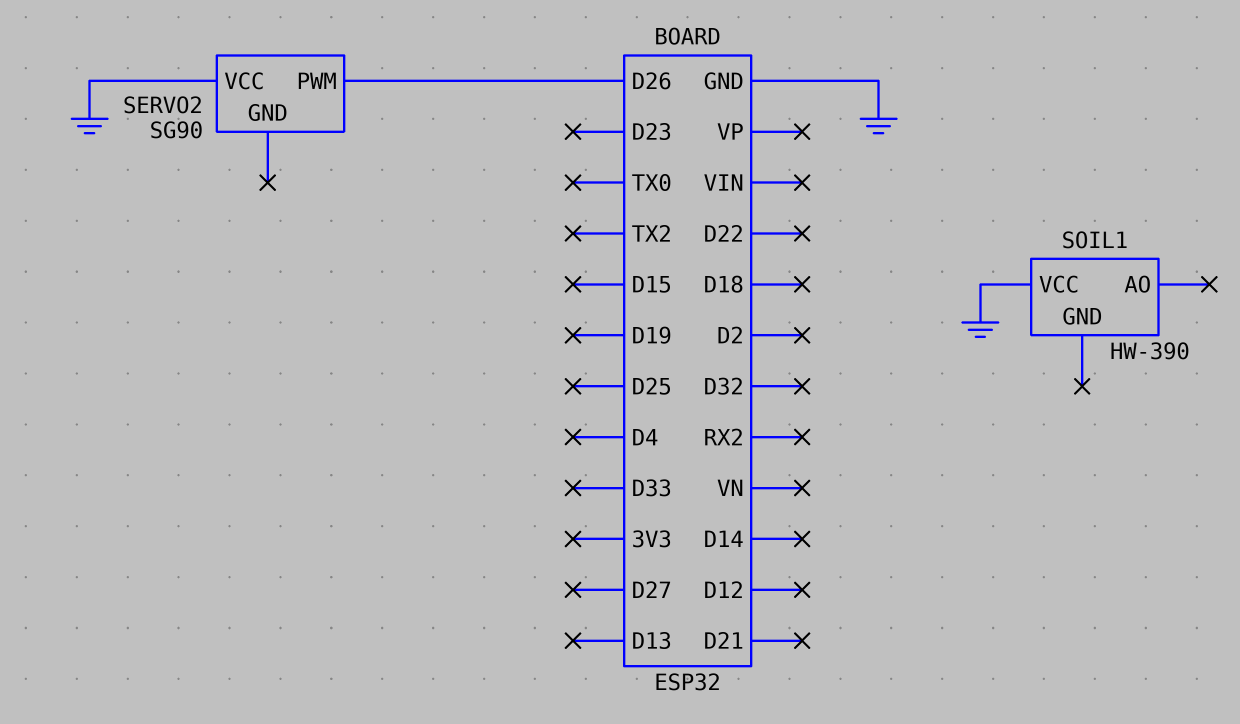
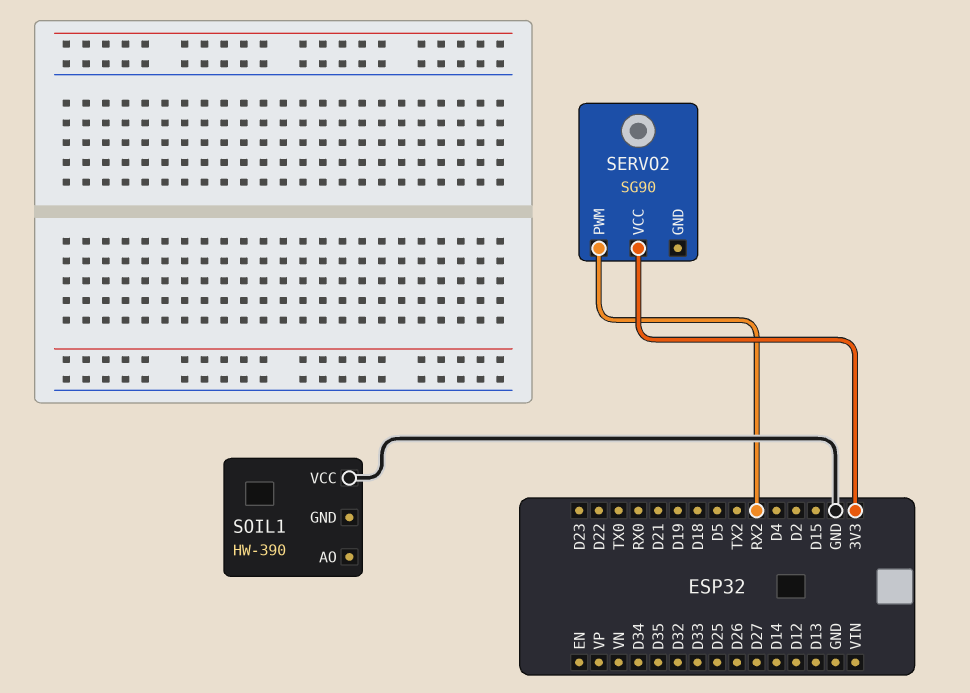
SERVO2 pin PWM: D26 -> RX2
SERVO2 pin VCC: GND -> 3V3

